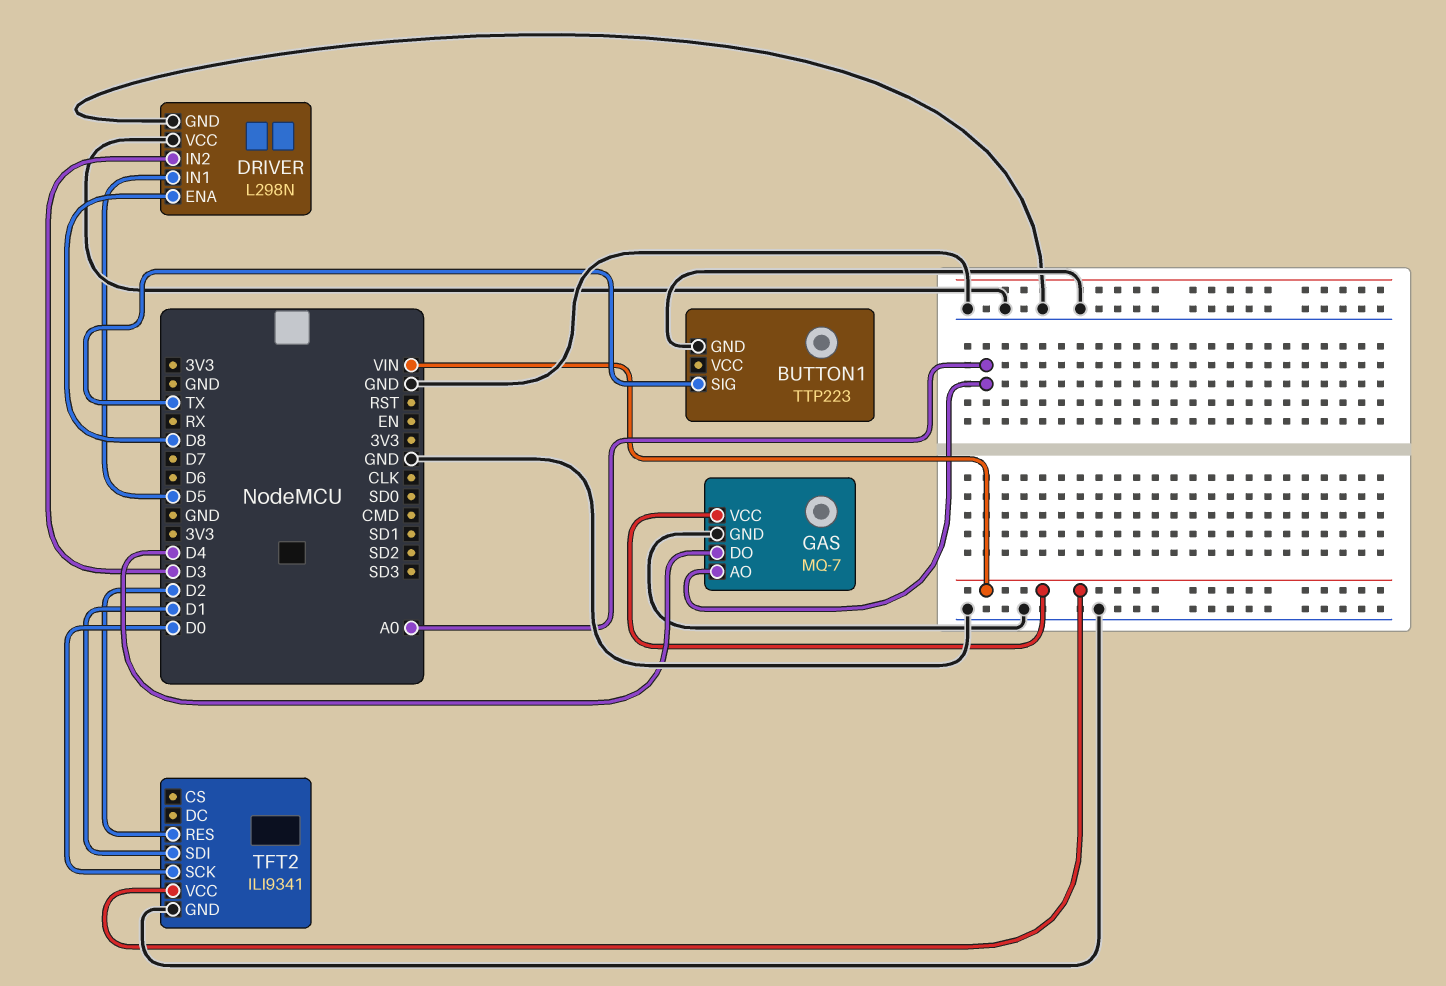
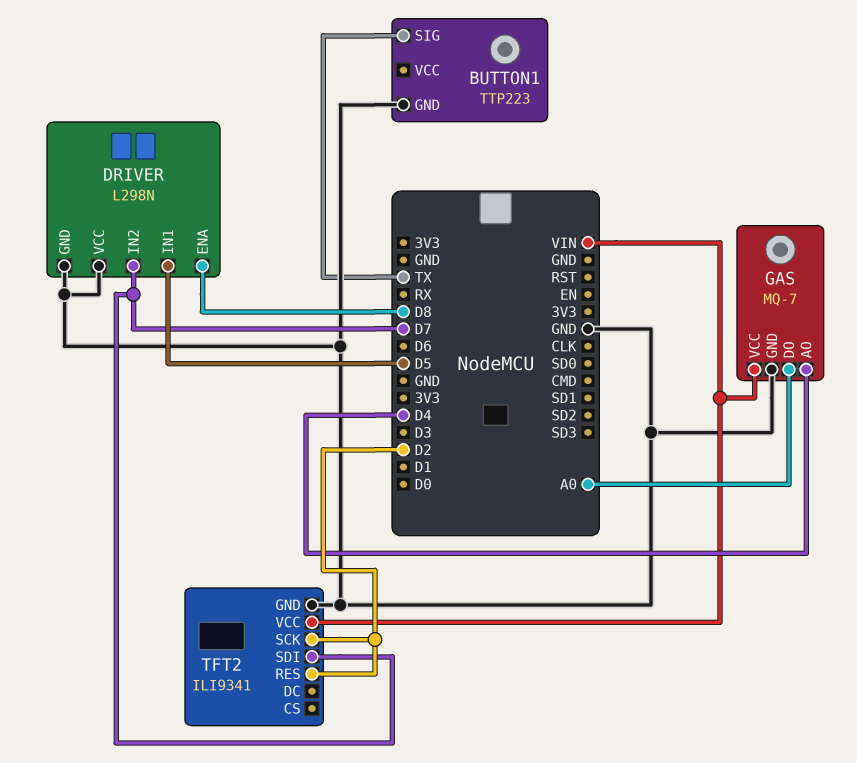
DRIVER pin IN2: D3 -> D7
GAS pin AO: A0 -> D4
GAS pin DO: D4 -> A0
TFT2 pin SCK: D0 -> D2
TFT2 pin SDI: D1 -> D7

